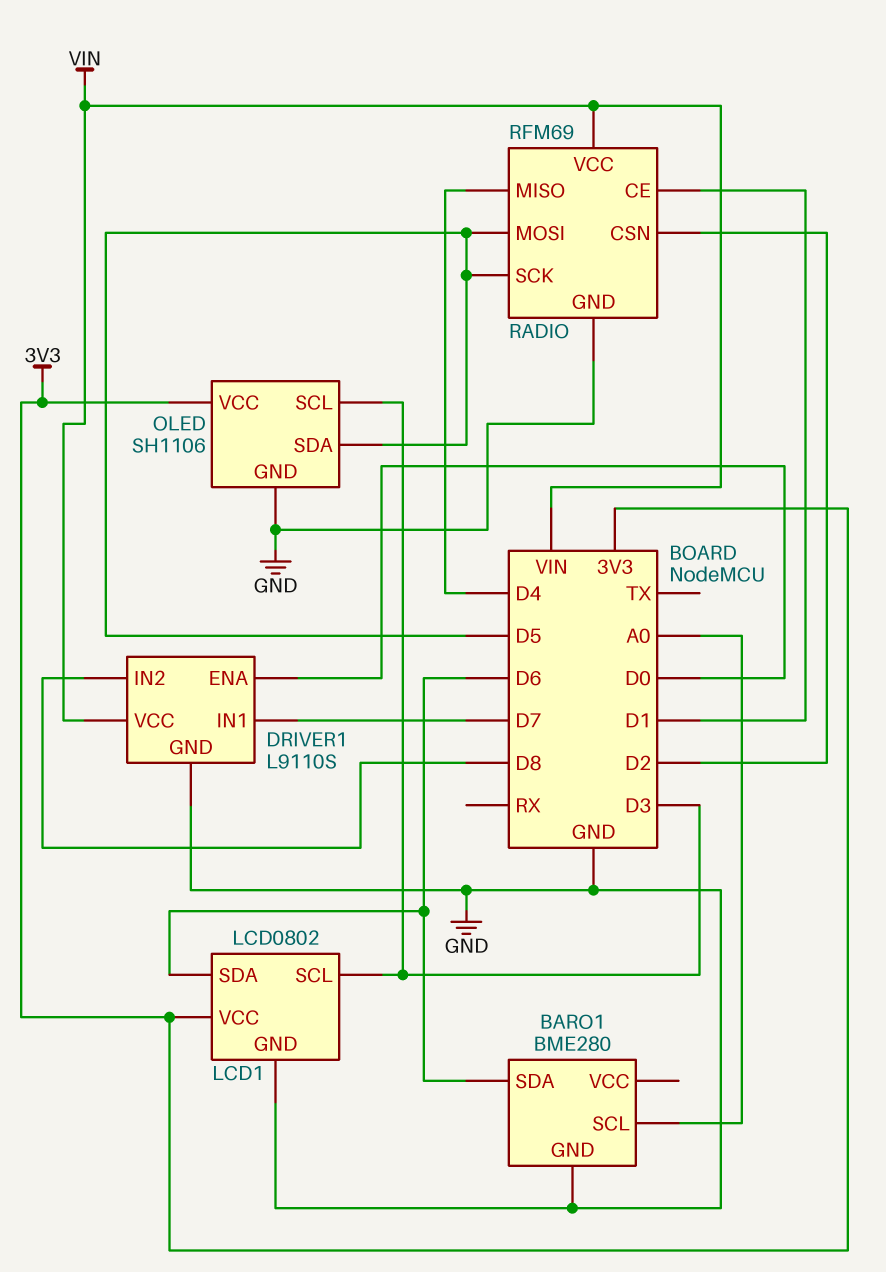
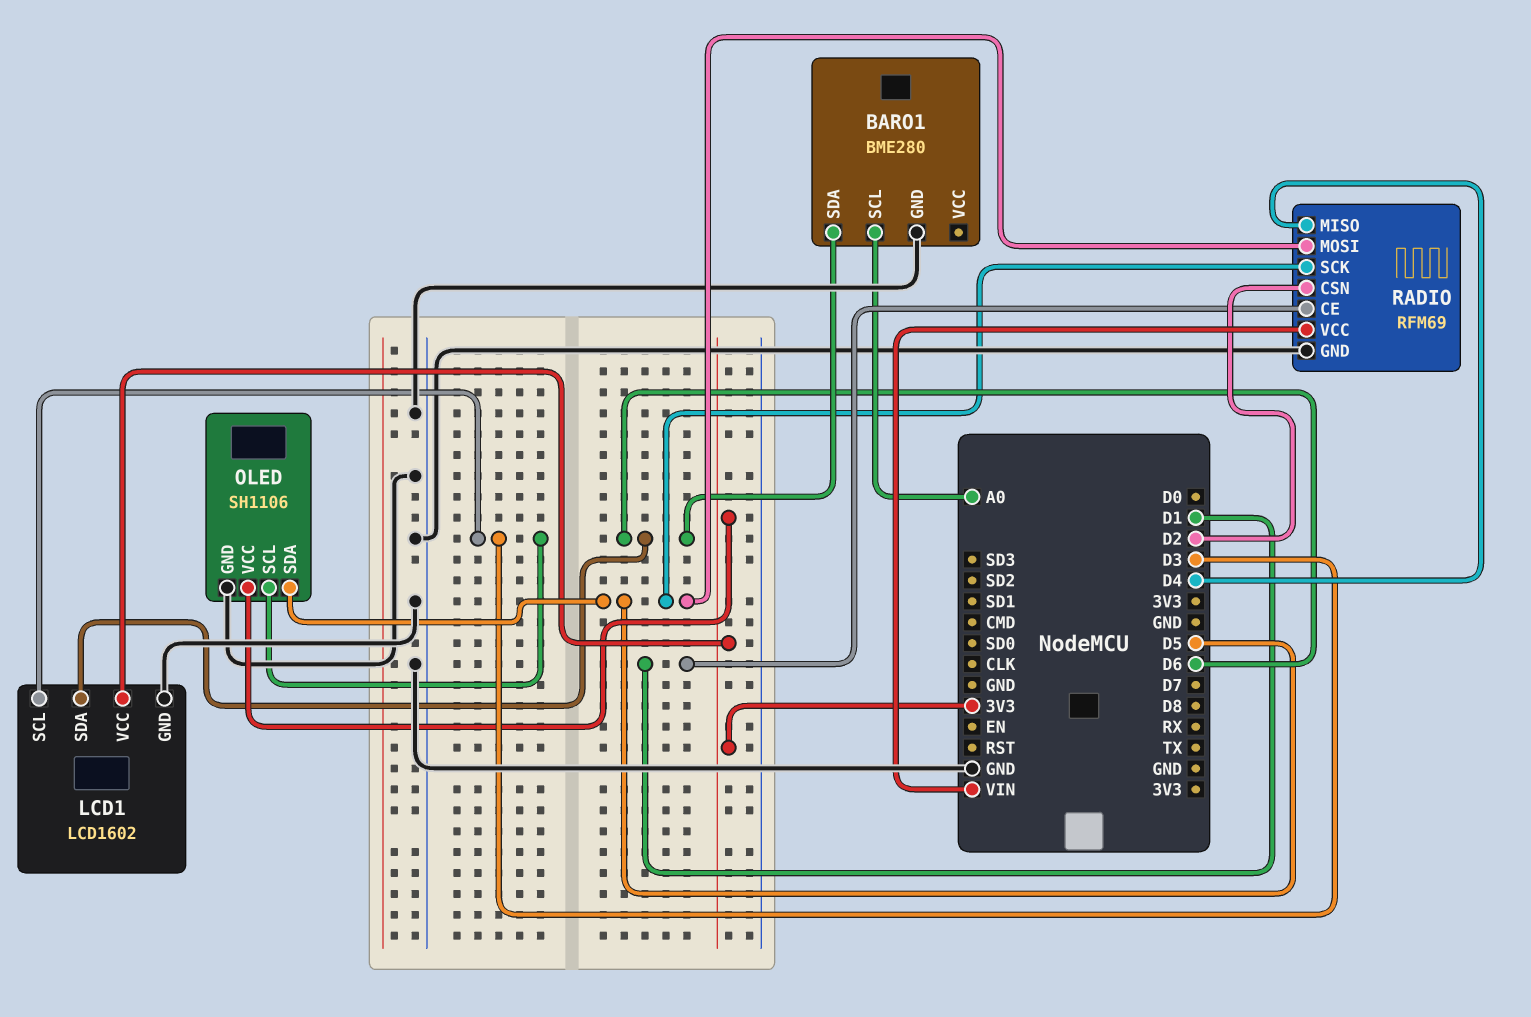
DRIVER1: L9110S -> none
DRIVER1 pin ENA: D0 -> none
DRIVER1 pin GND: GND -> none
DRIVER1 pin IN1: D7 -> none
DRIVER1 pin IN2: D8 -> none
DRIVER1 pin VCC: VIN -> none
LCD1: LCD0802 -> LCD1602

